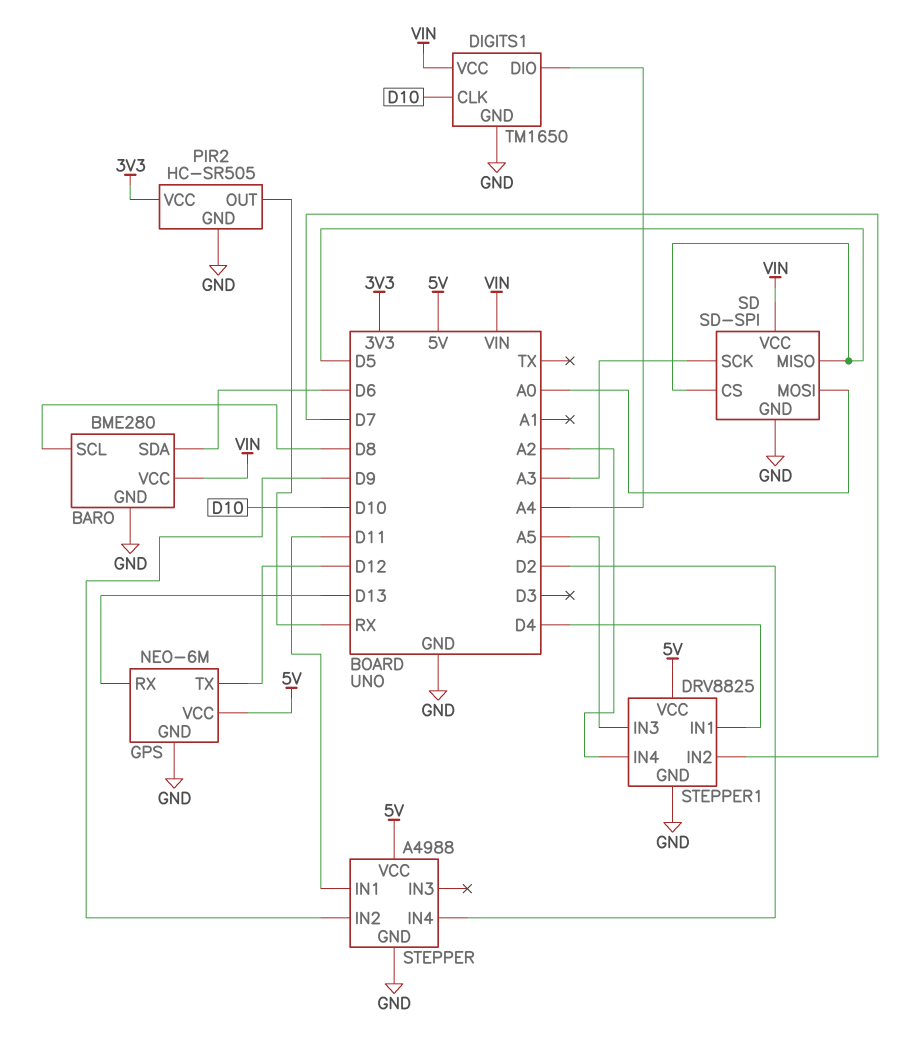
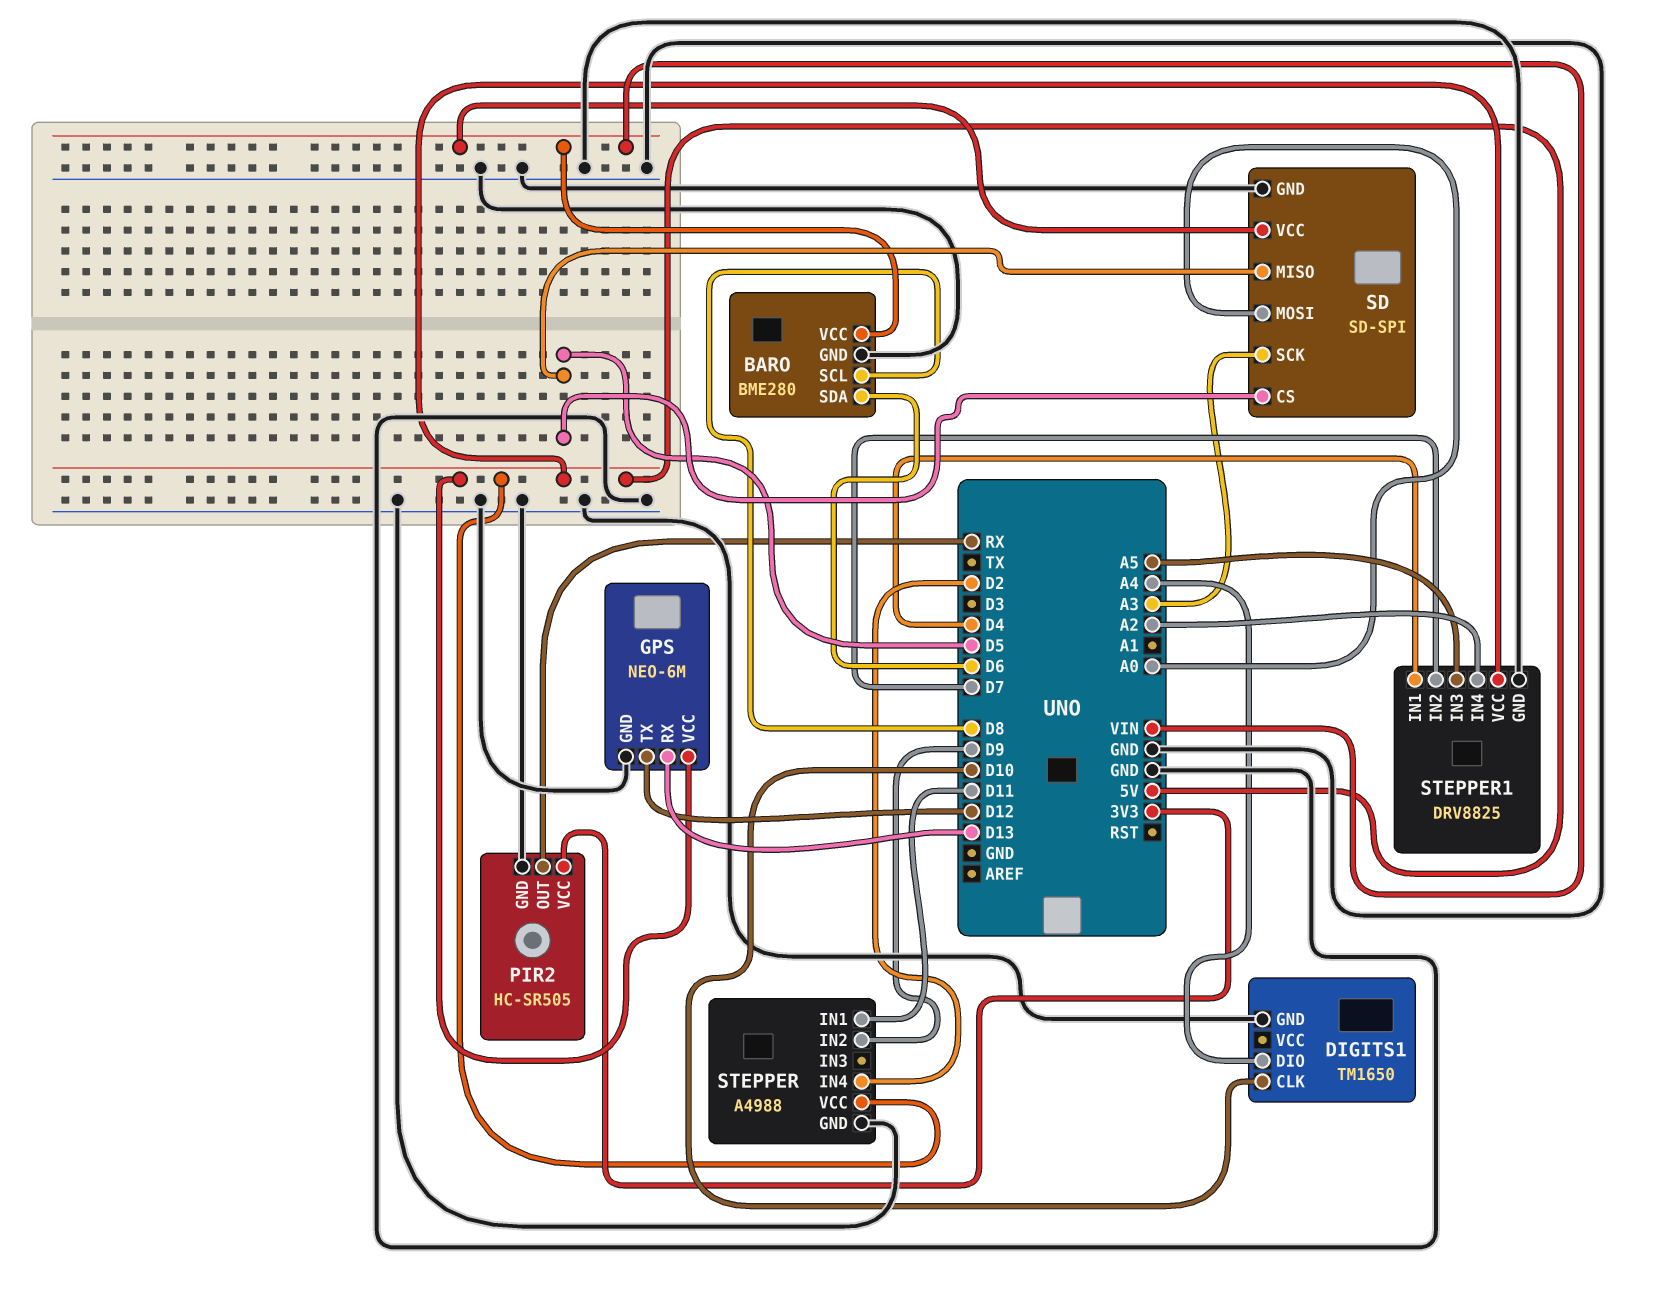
DIGITS1 pin VCC: VIN -> none

